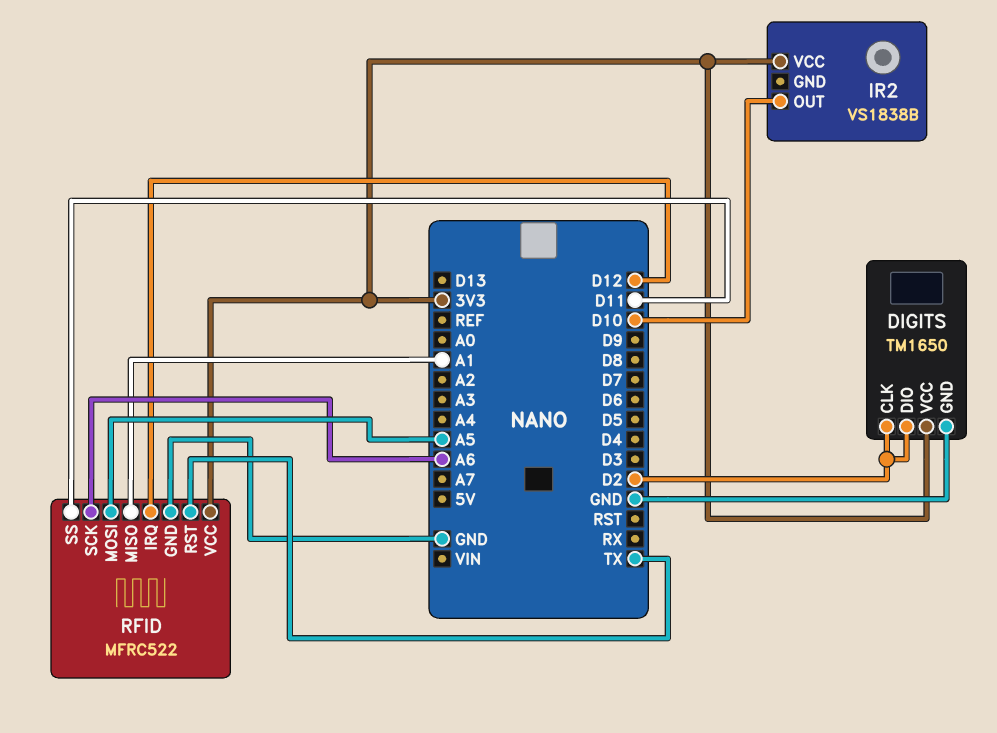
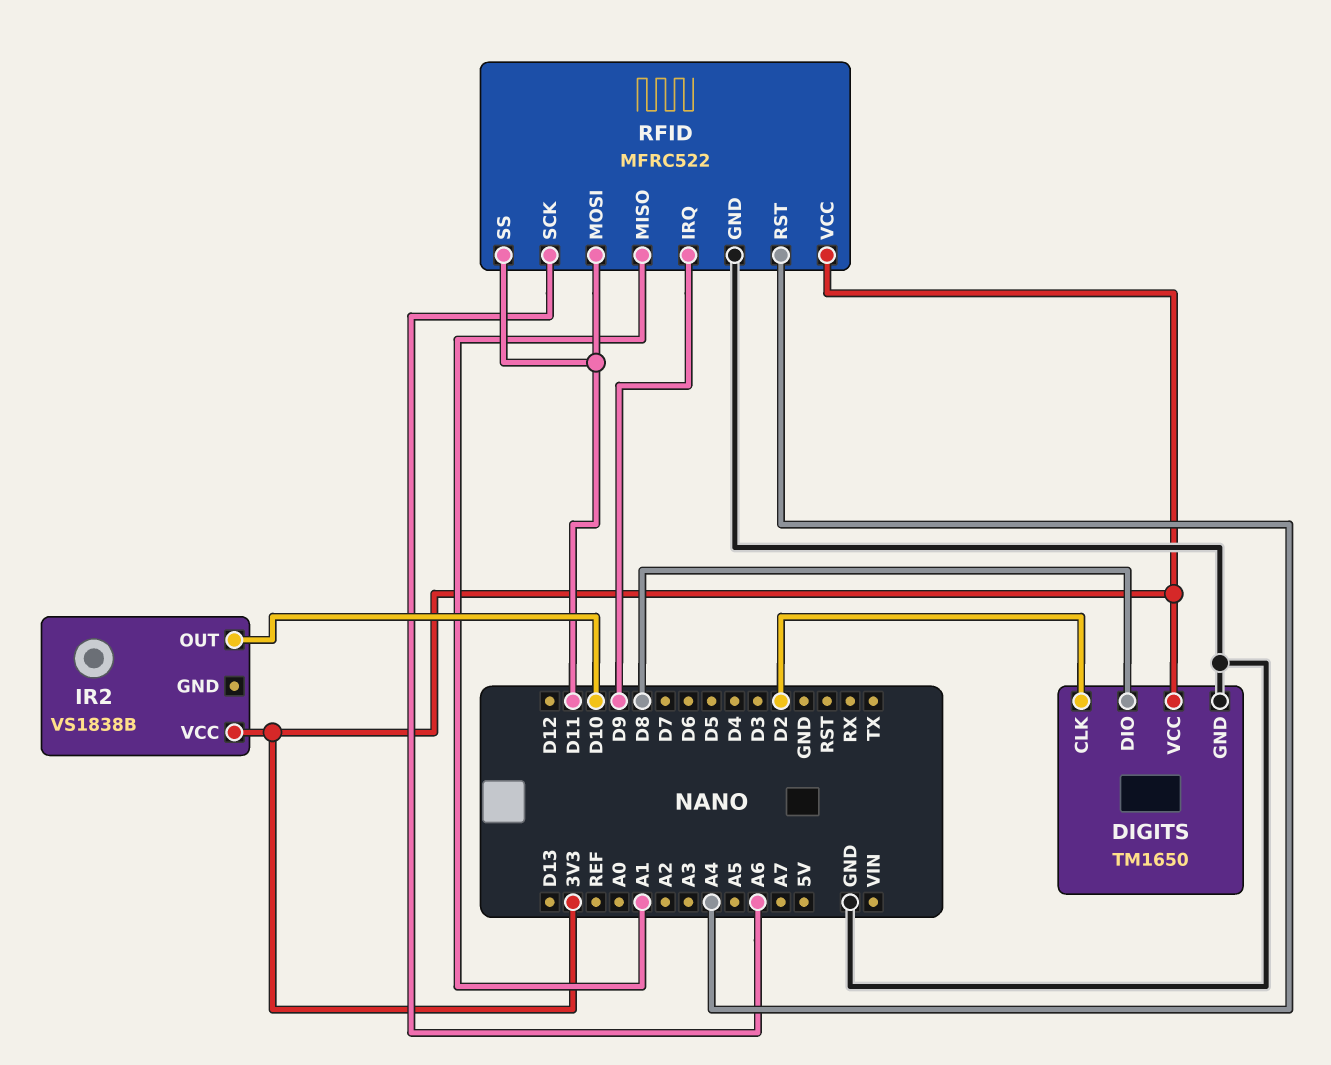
DIGITS pin DIO: D2 -> D8
RFID pin IRQ: D12 -> D9
RFID pin MOSI: A5 -> D11
RFID pin RST: TX -> A4

